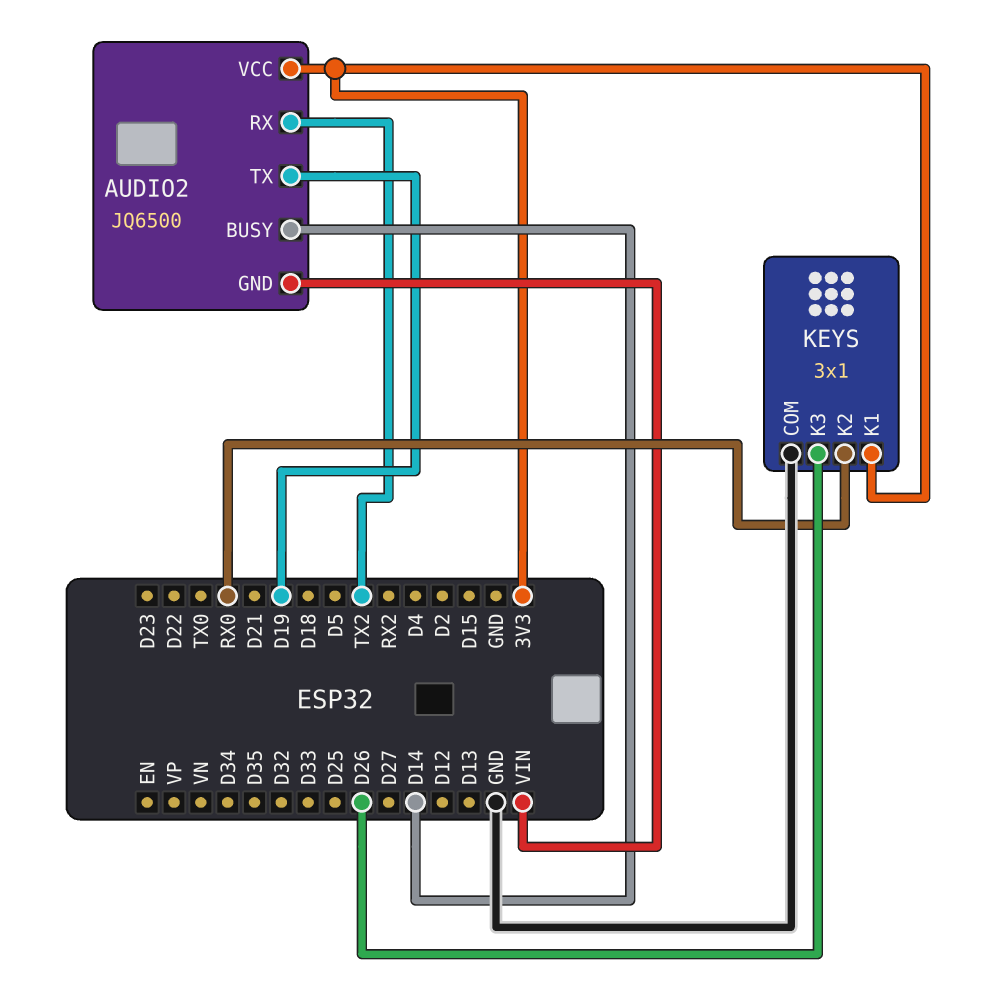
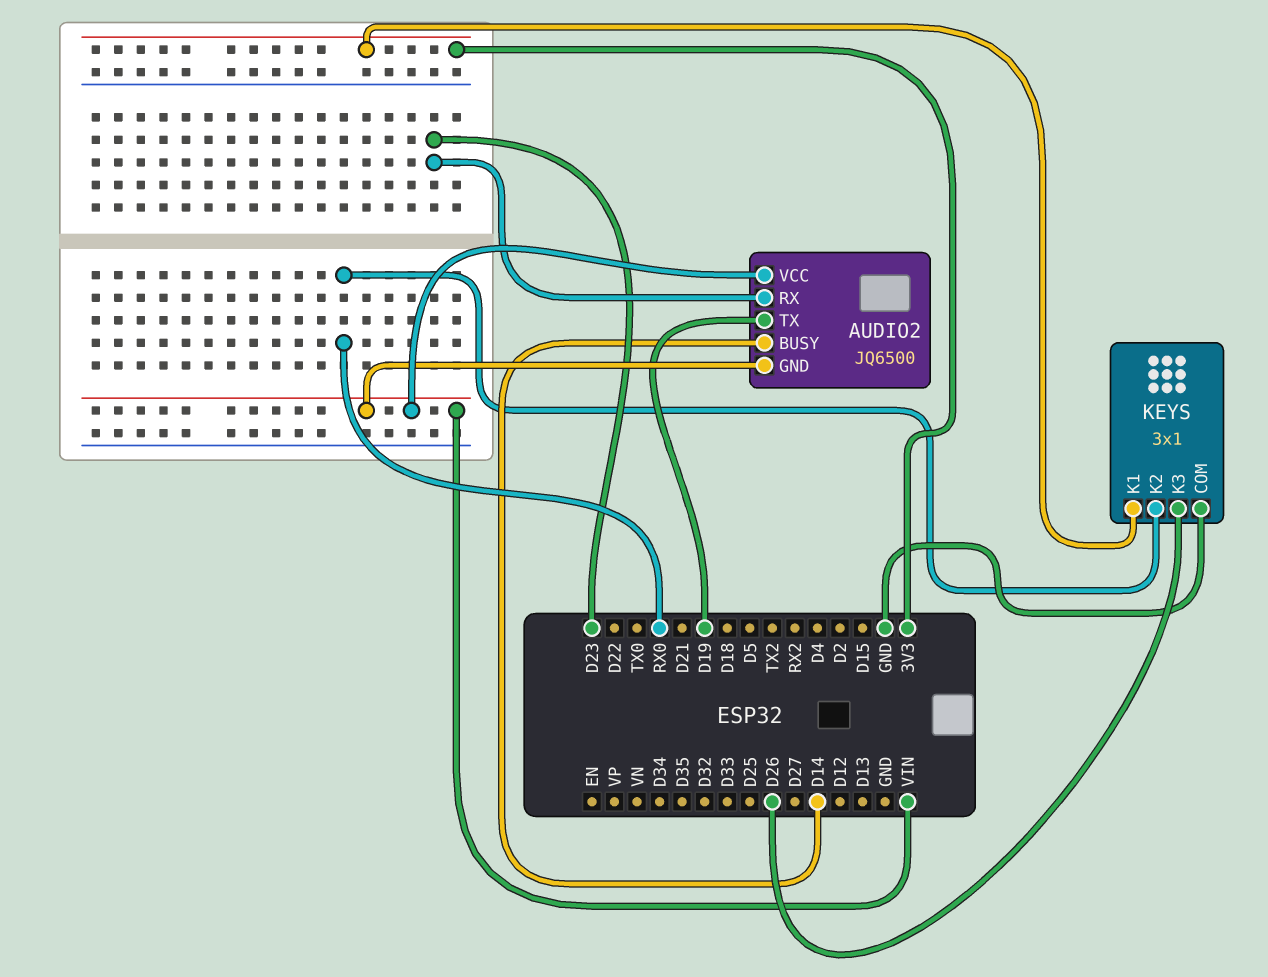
AUDIO2 pin RX: TX2 -> D23
AUDIO2 pin VCC: 3V3 -> VIN

